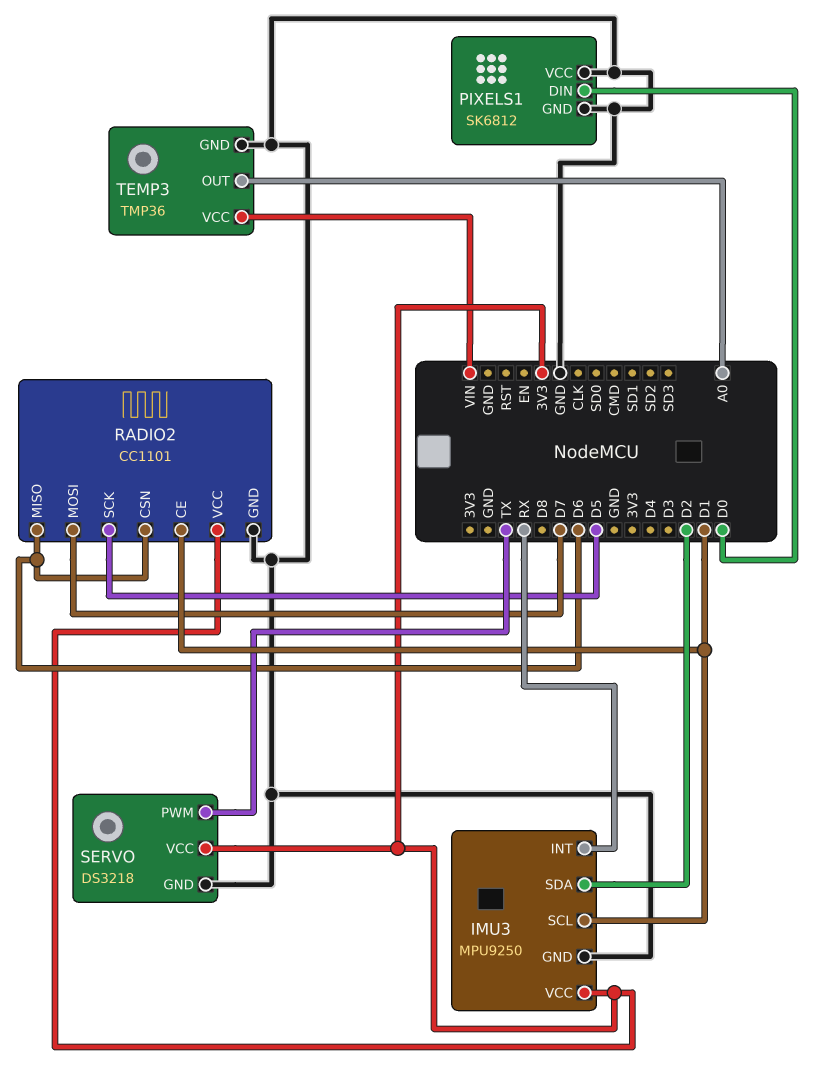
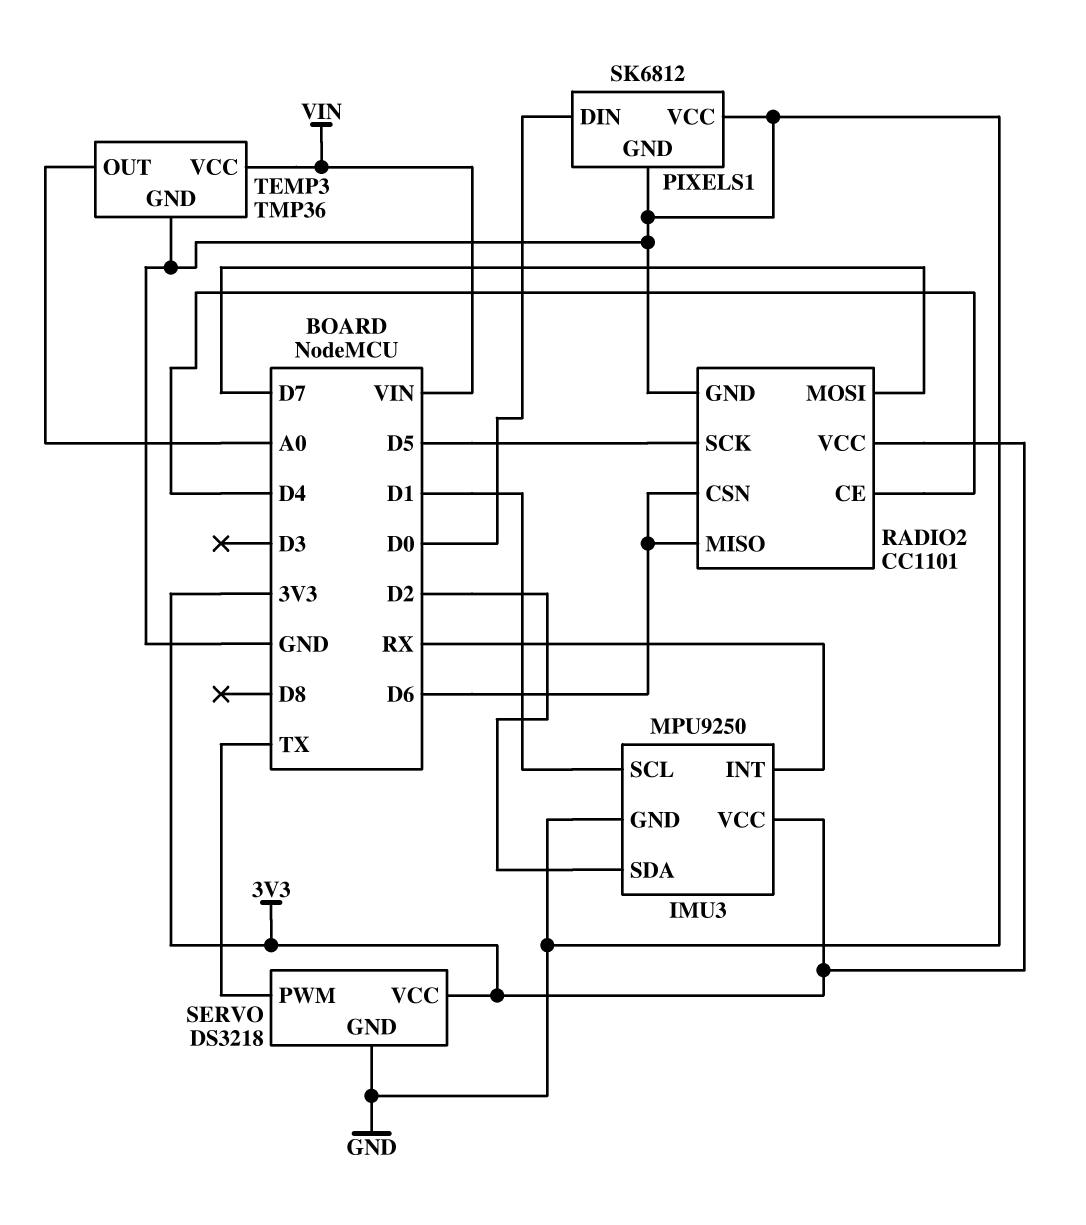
RADIO2 pin CE: D1 -> D4

